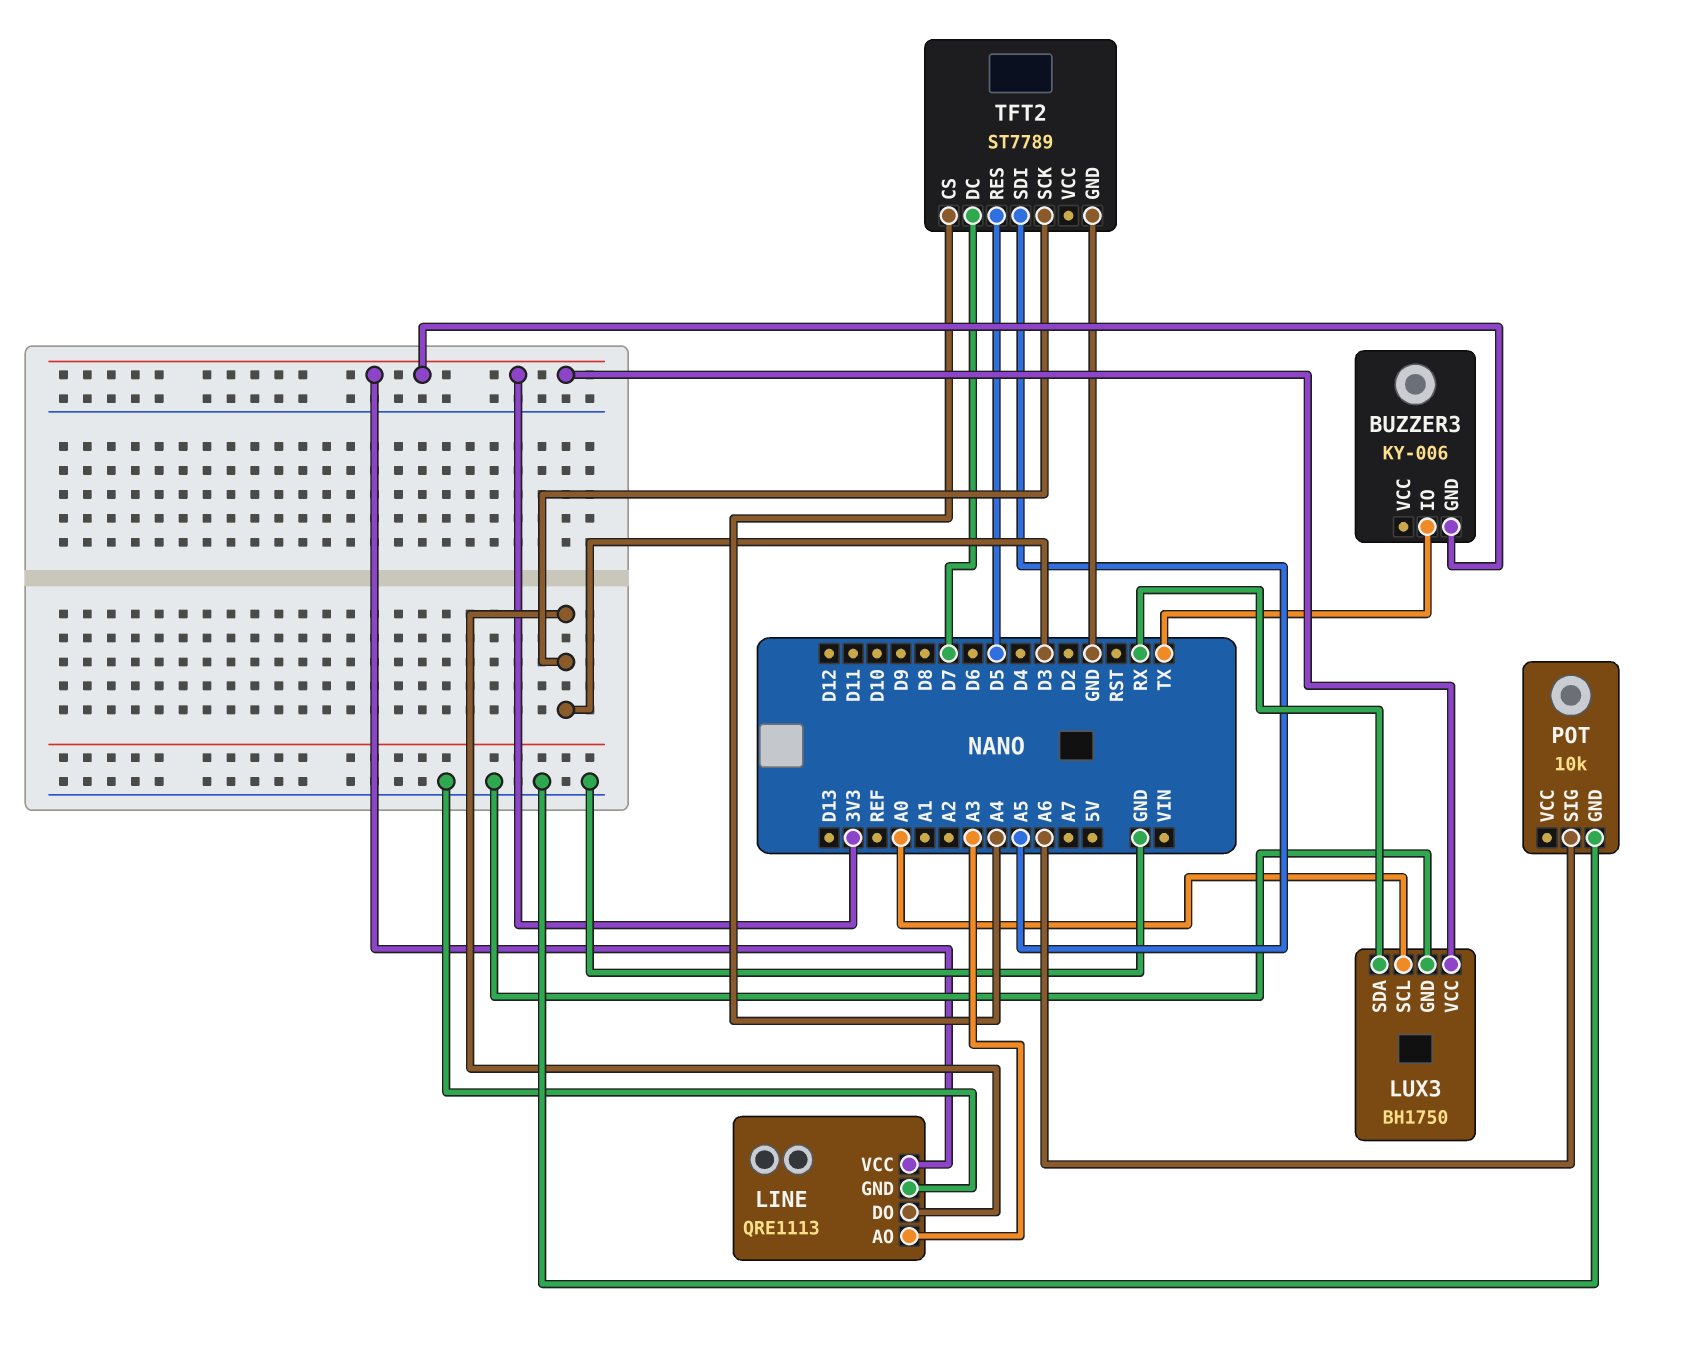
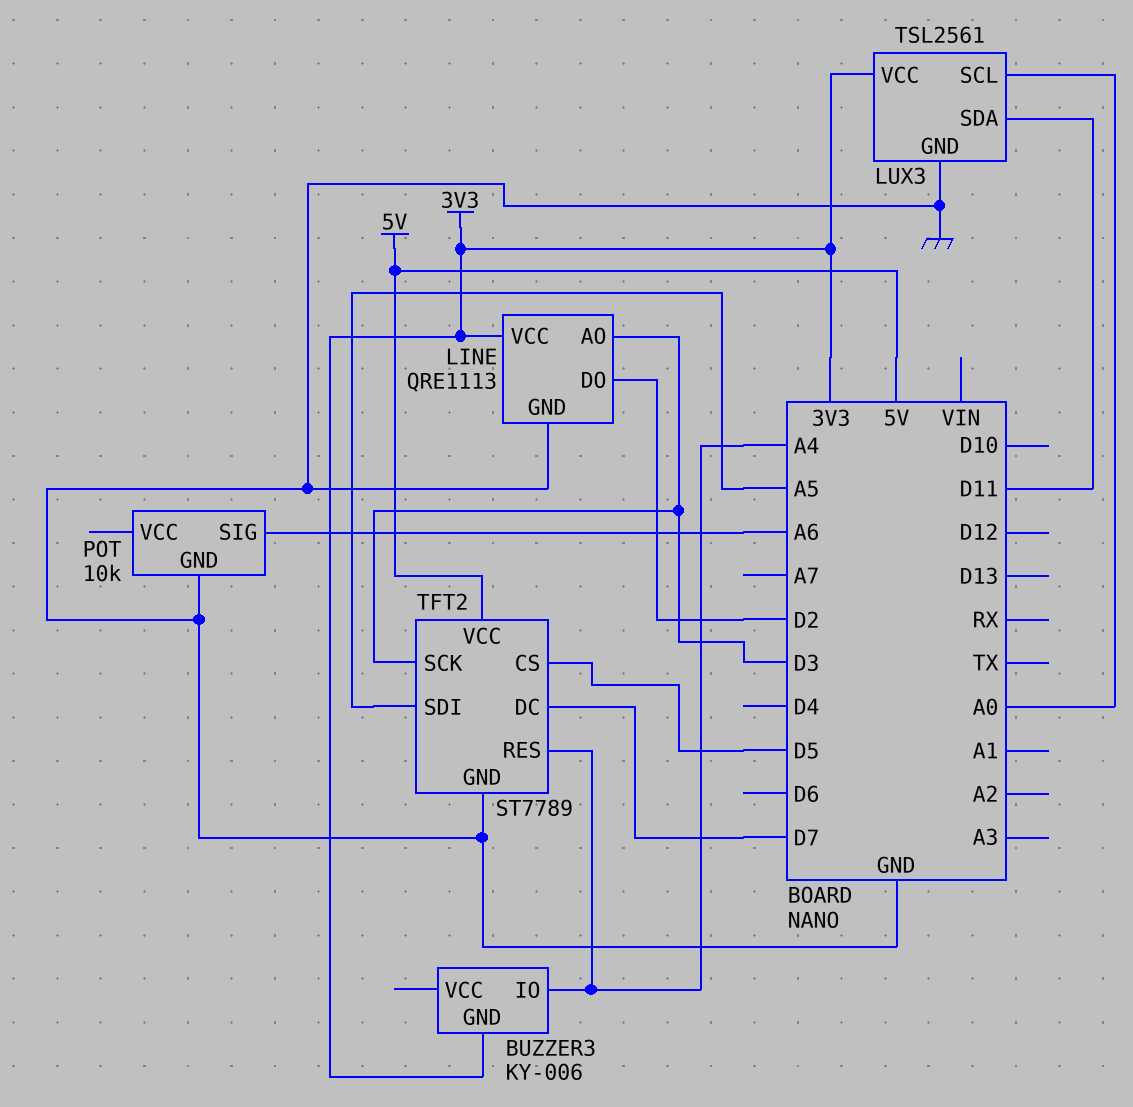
BUZZER3 pin IO: TX -> A4
LINE pin AO: A3 -> D3
LINE pin DO: D3 -> D2
LUX3: BH1750 -> TSL2561
LUX3 pin SDA: RX -> D11
TFT2 pin CS: A4 -> D5
TFT2 pin RES: D5 -> A4
TFT2 pin VCC: none -> 5V

